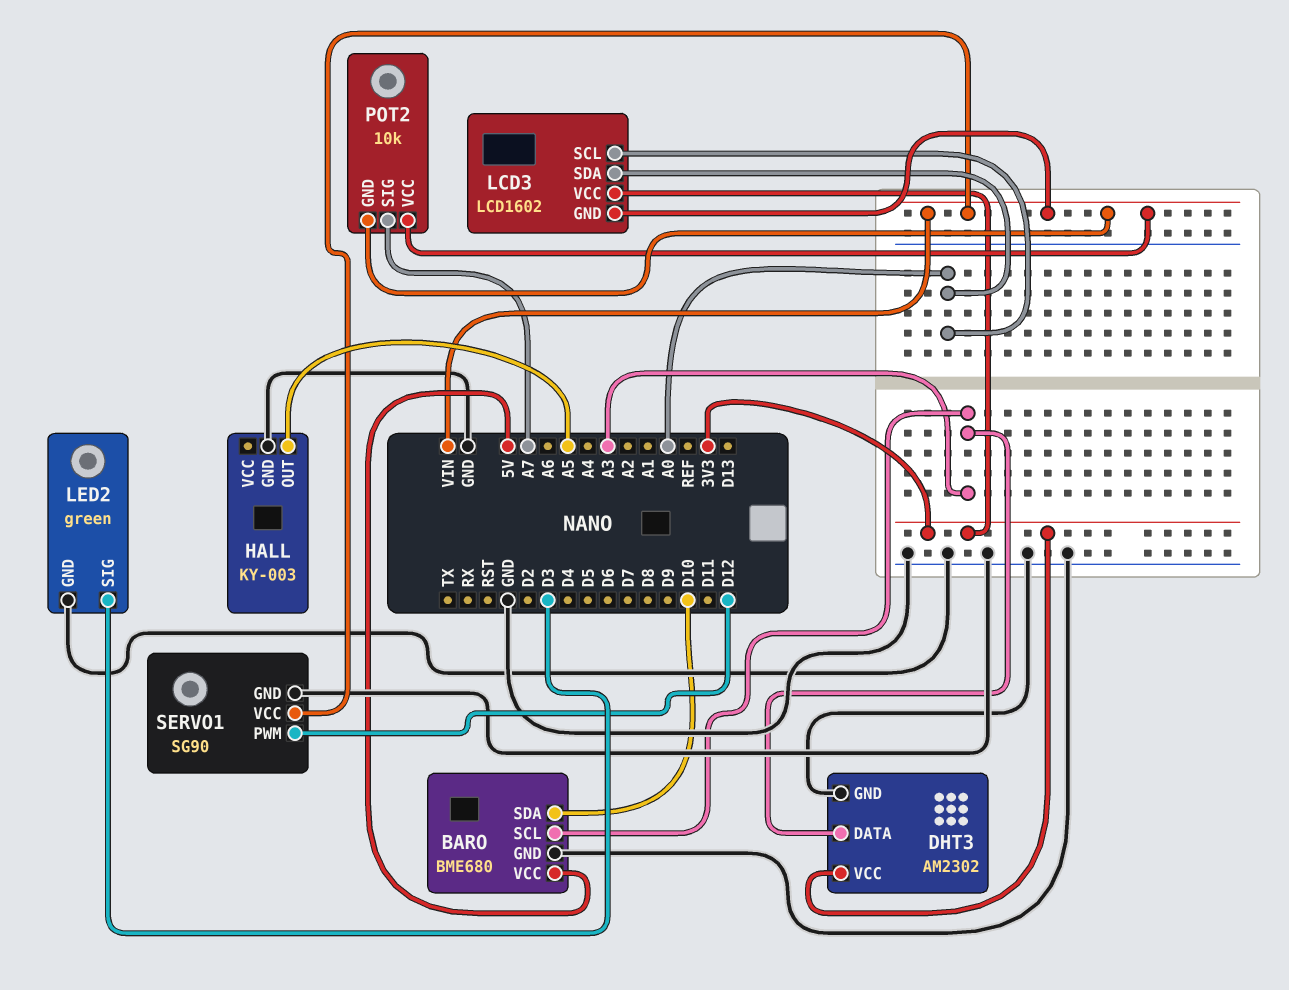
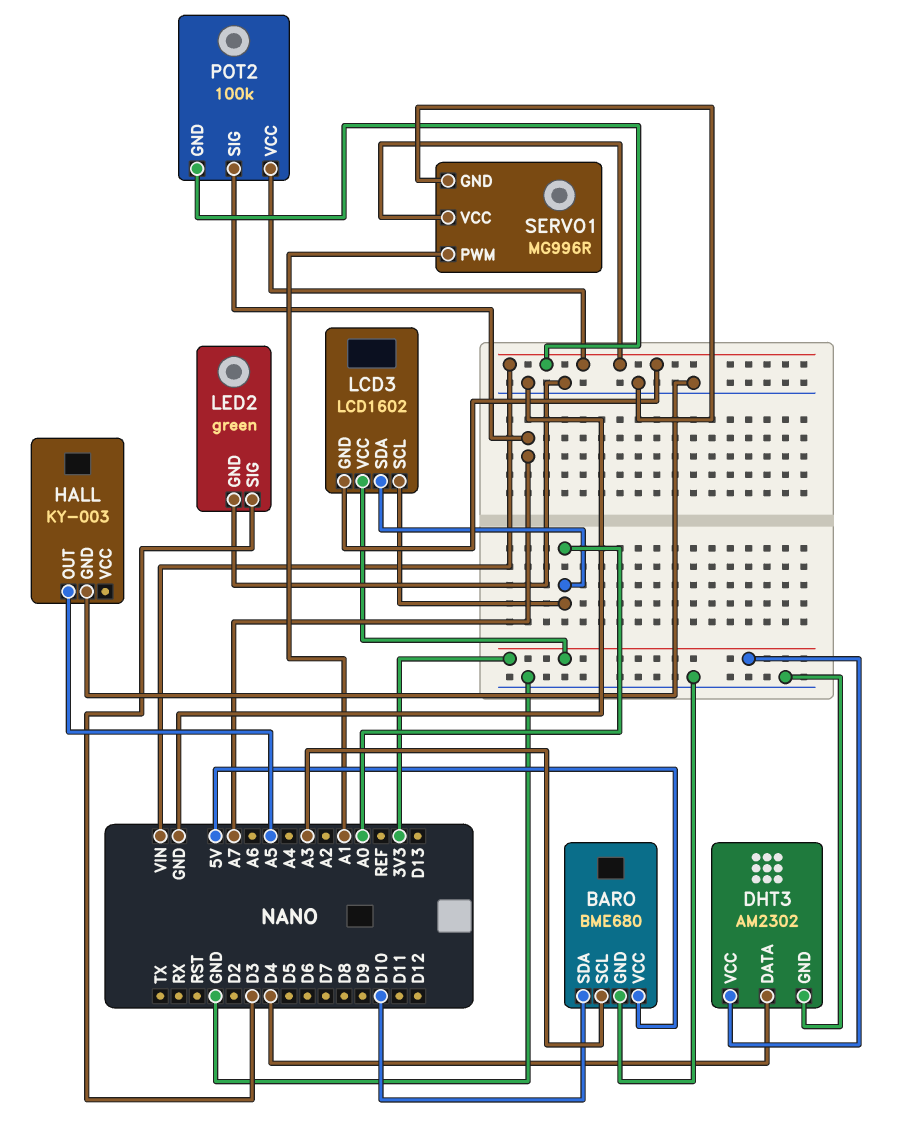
DHT3 pin DATA: A3 -> D4
POT2: 10k -> 100k
SERVO1: SG90 -> MG996R
SERVO1 pin PWM: D12 -> A1

